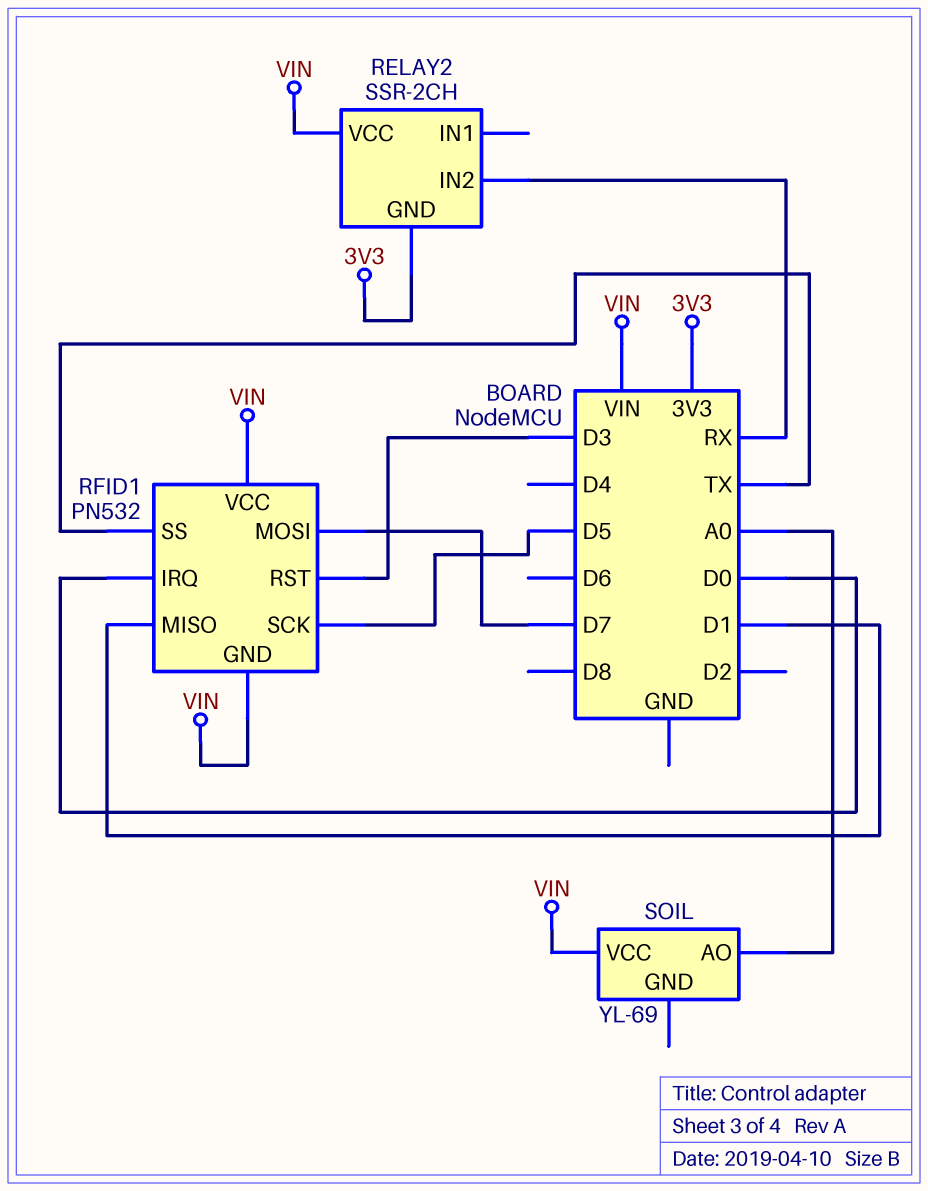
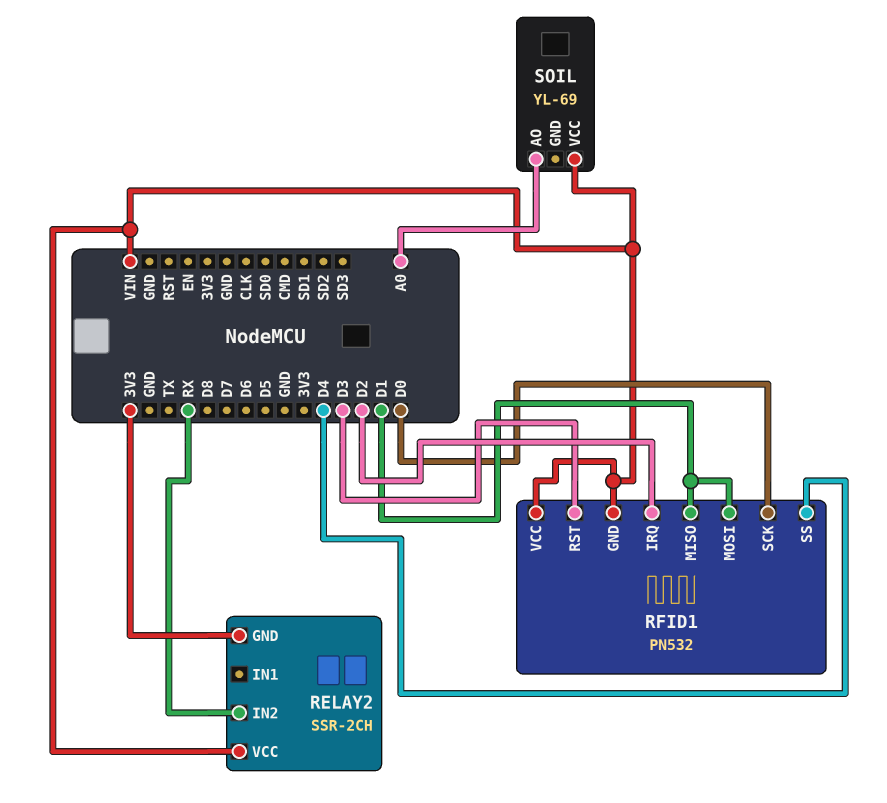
RFID1 pin IRQ: D0 -> D2
RFID1 pin MOSI: D7 -> D1
RFID1 pin SCK: D5 -> D0
RFID1 pin SS: TX -> D4

